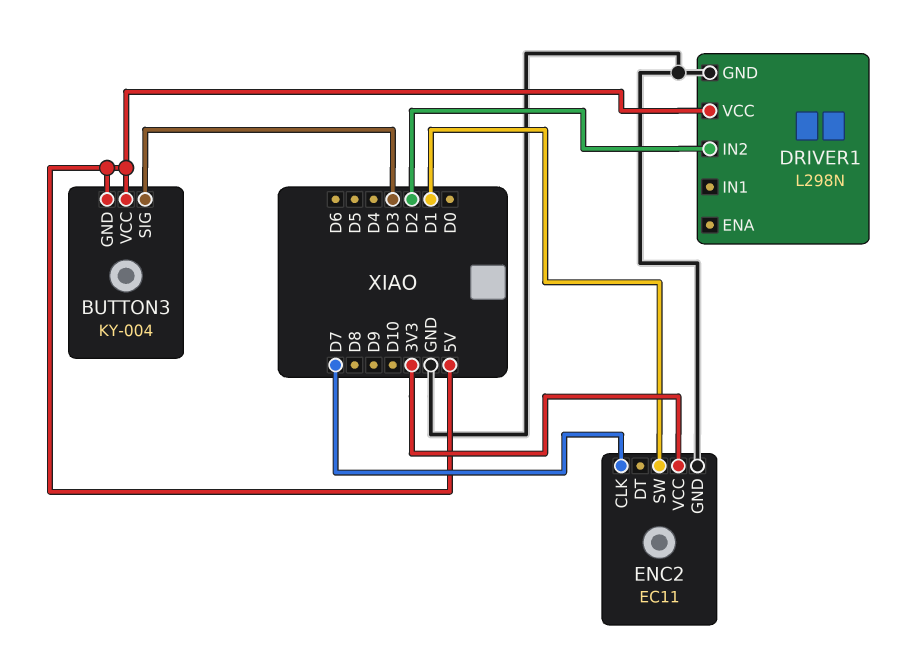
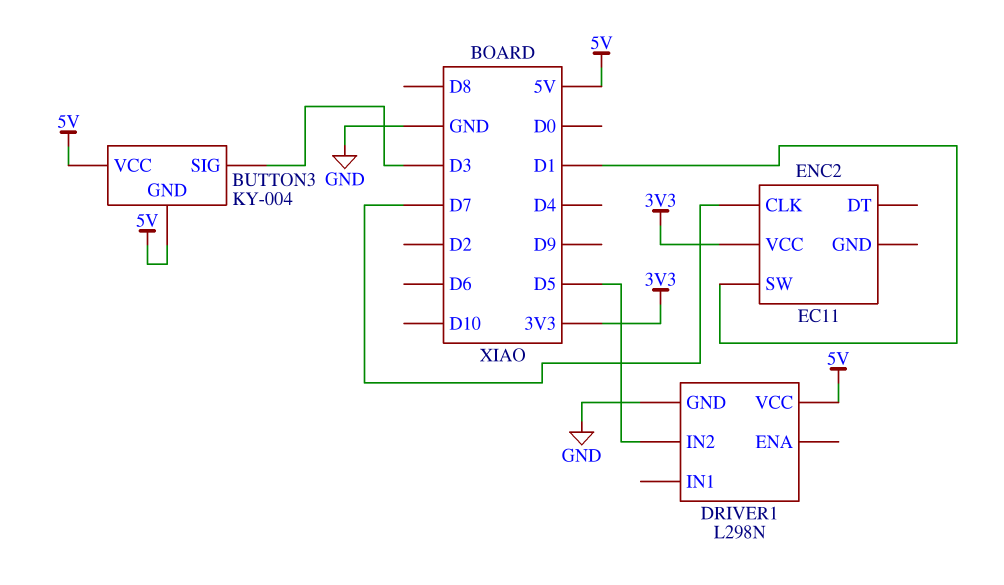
DRIVER1 pin IN2: D2 -> D5
ENC2 pin GND: GND -> none

